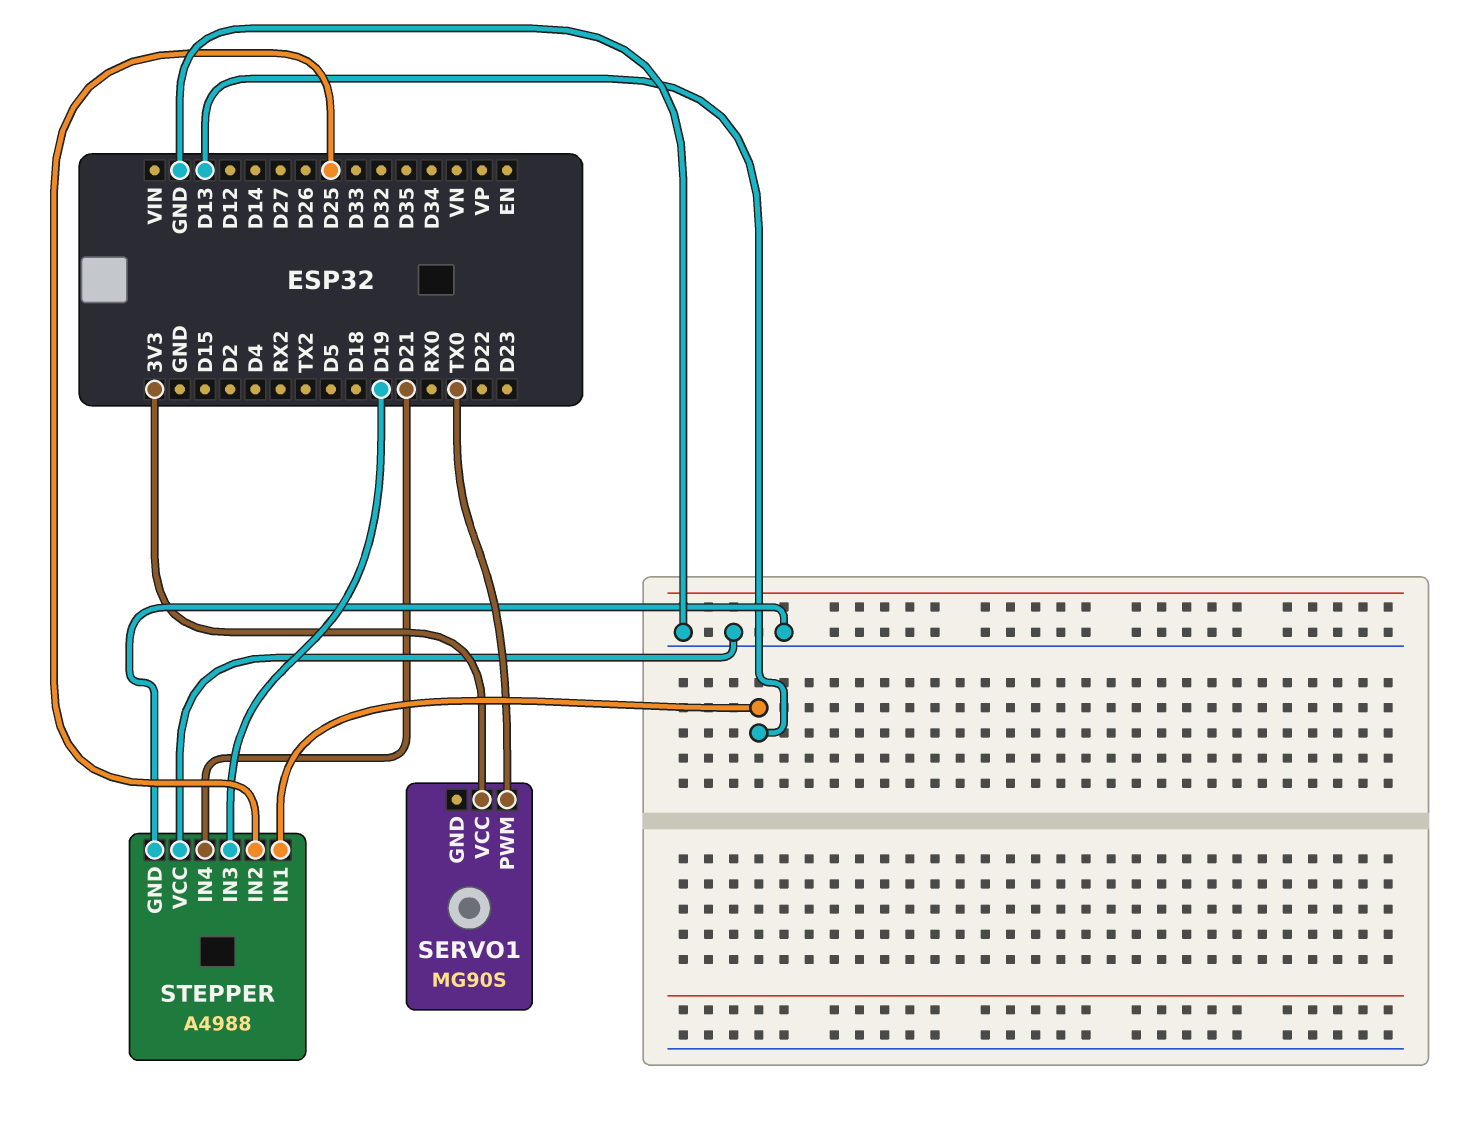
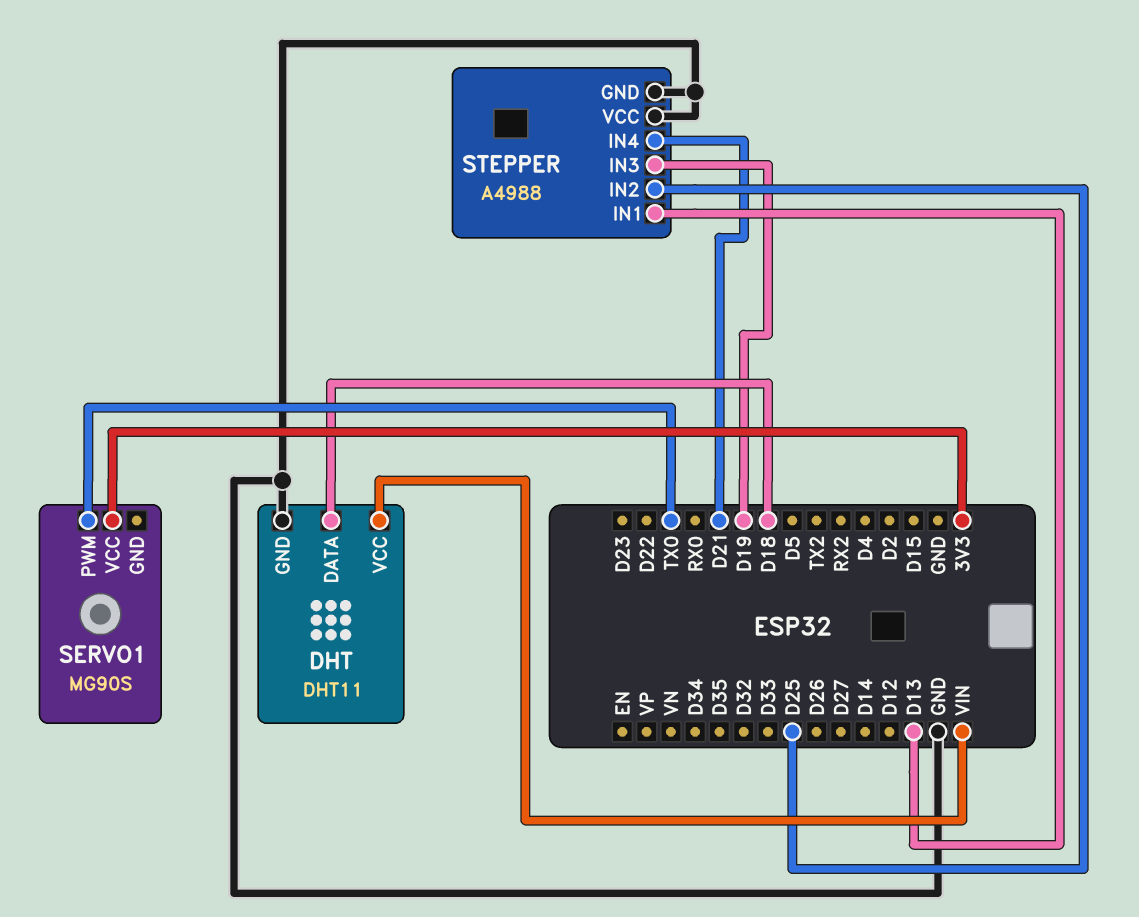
DHT: none -> DHT11
DHT pin DATA: none -> D18
DHT pin GND: none -> GND
DHT pin VCC: none -> VIN

